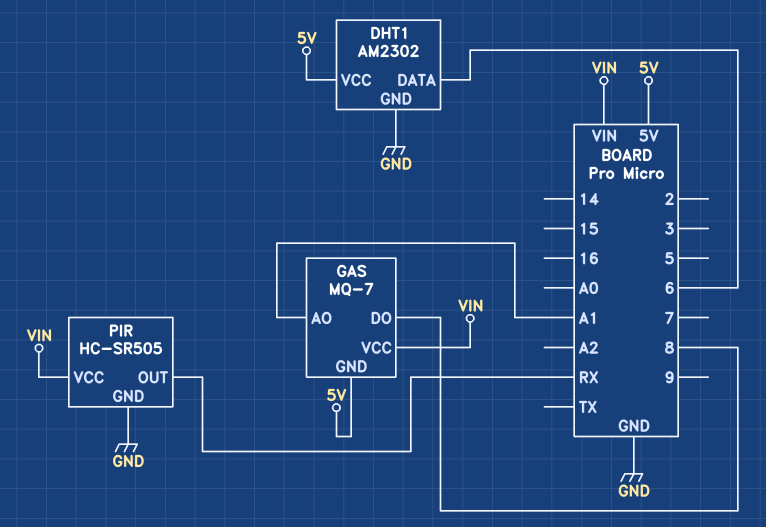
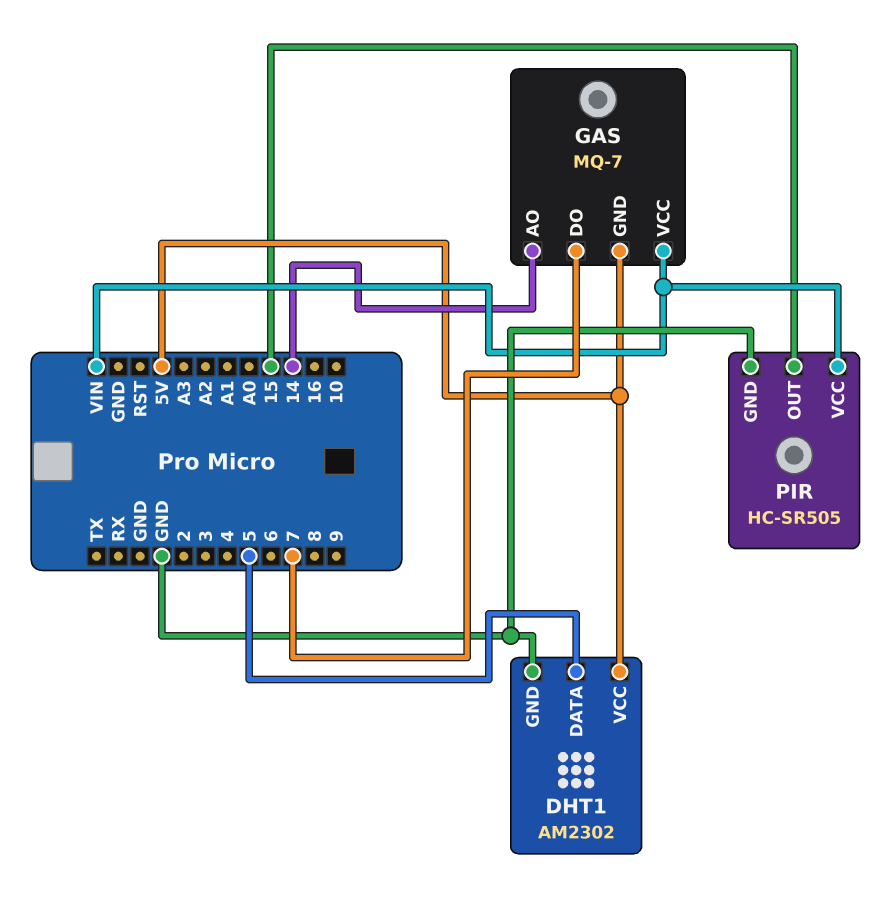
DHT1 pin DATA: 6 -> 5
GAS pin AO: A1 -> 14
GAS pin DO: 8 -> 7
PIR pin OUT: RX -> 15

